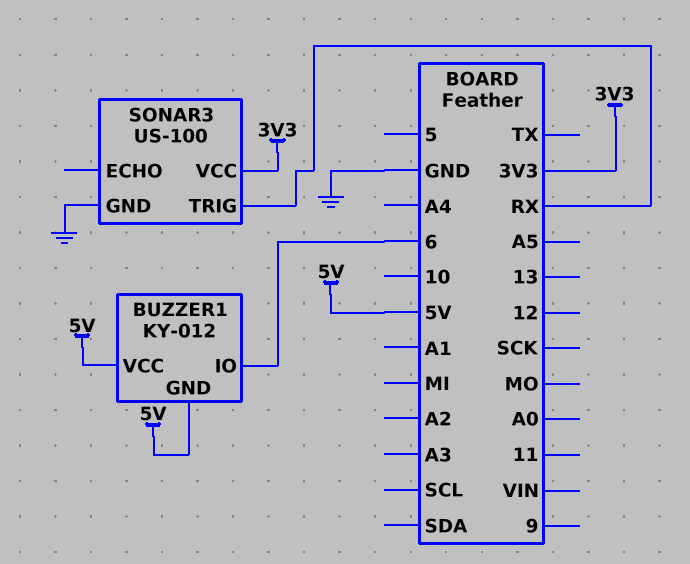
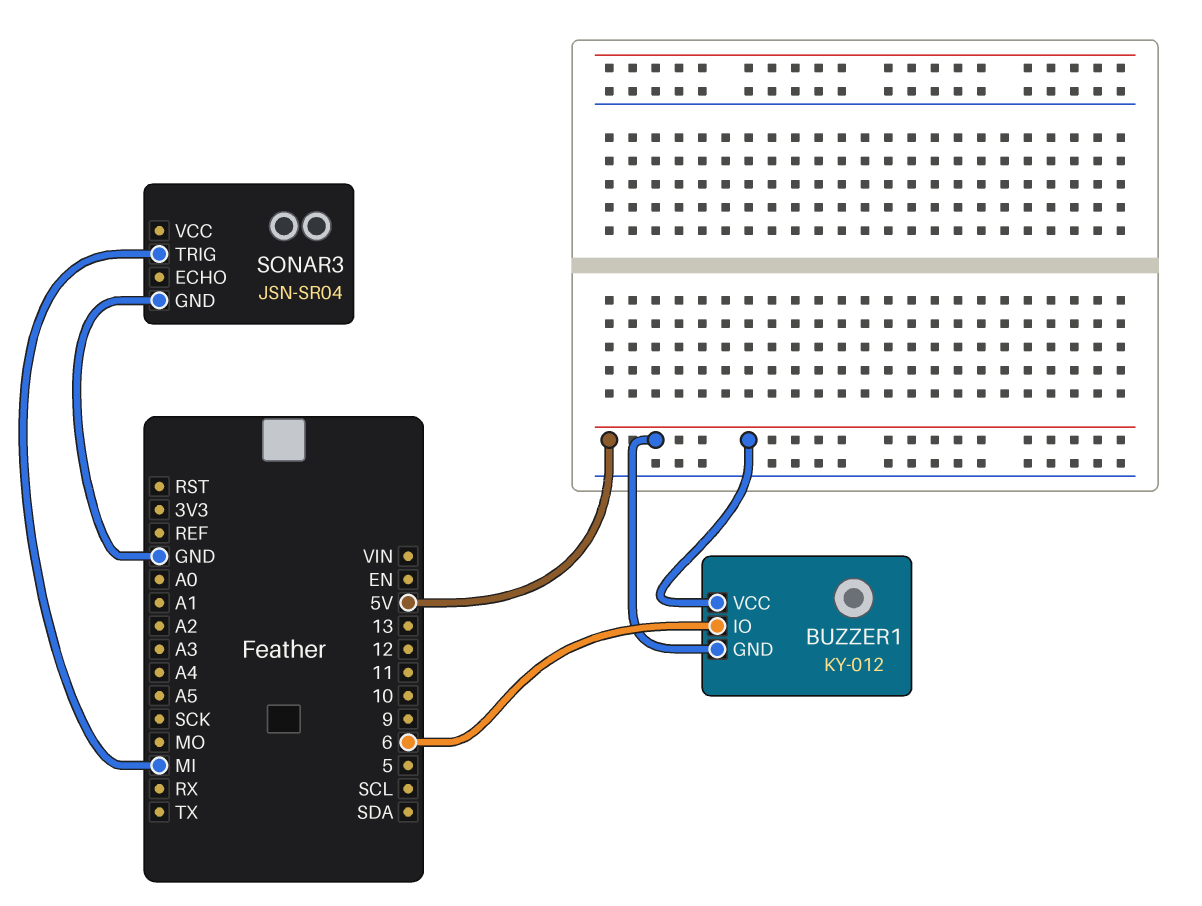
SONAR3: US-100 -> JSN-SR04
SONAR3 pin TRIG: RX -> MI
SONAR3 pin VCC: 3V3 -> none

